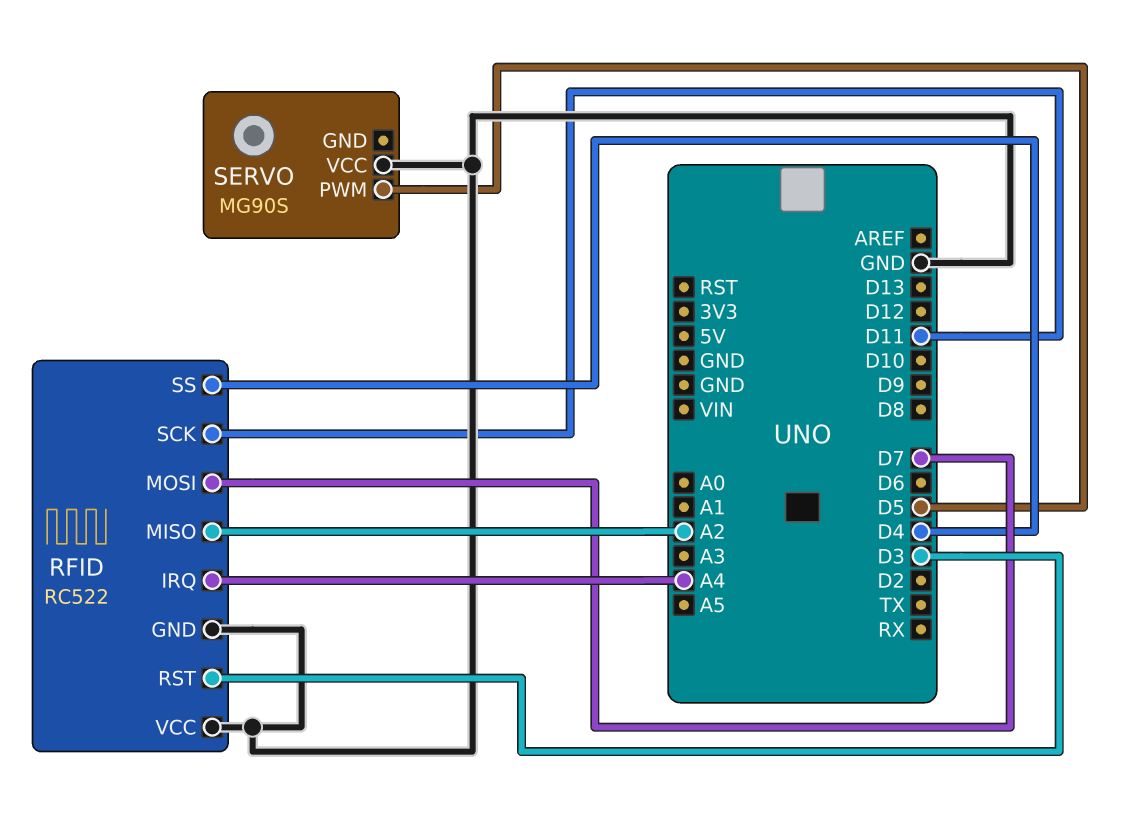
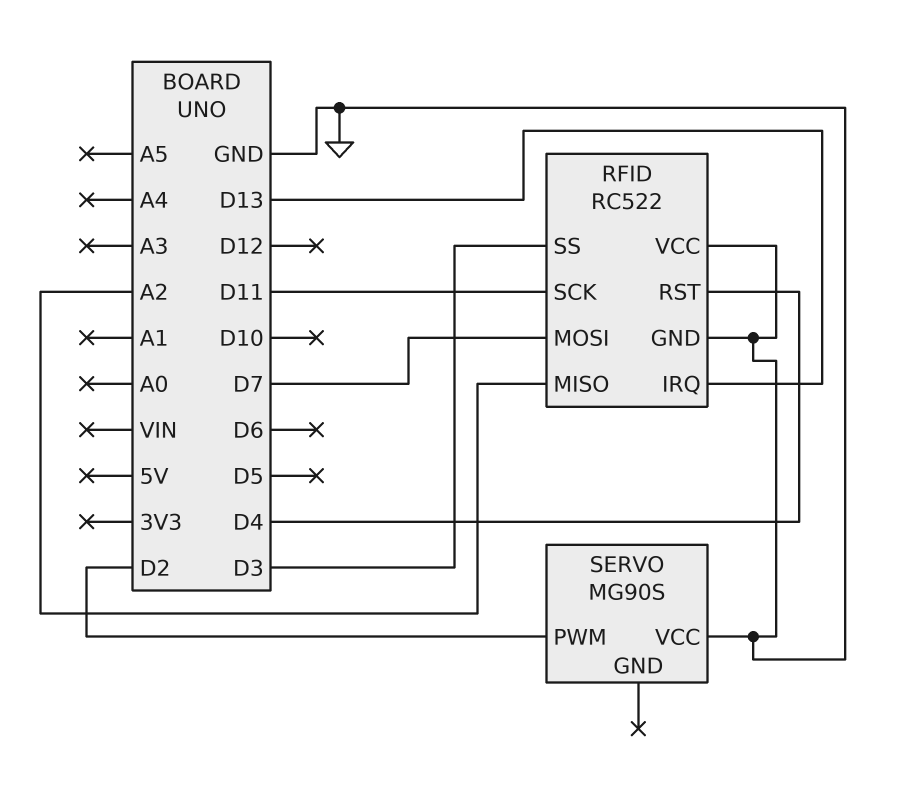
RFID pin IRQ: A4 -> D13
RFID pin RST: D3 -> D4
RFID pin SS: D4 -> D3
SERVO pin PWM: D5 -> D2

